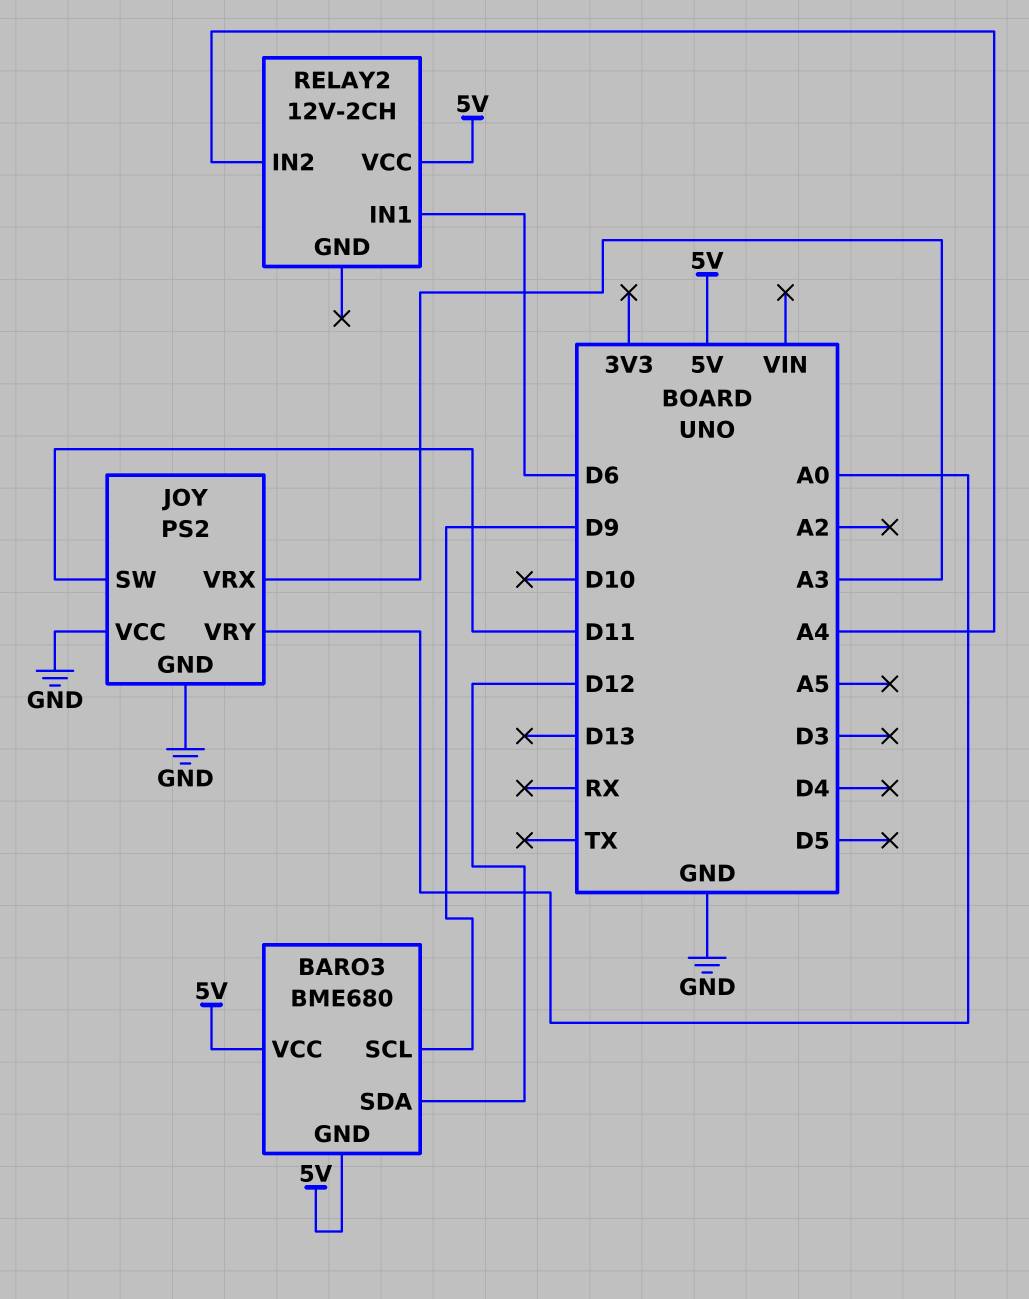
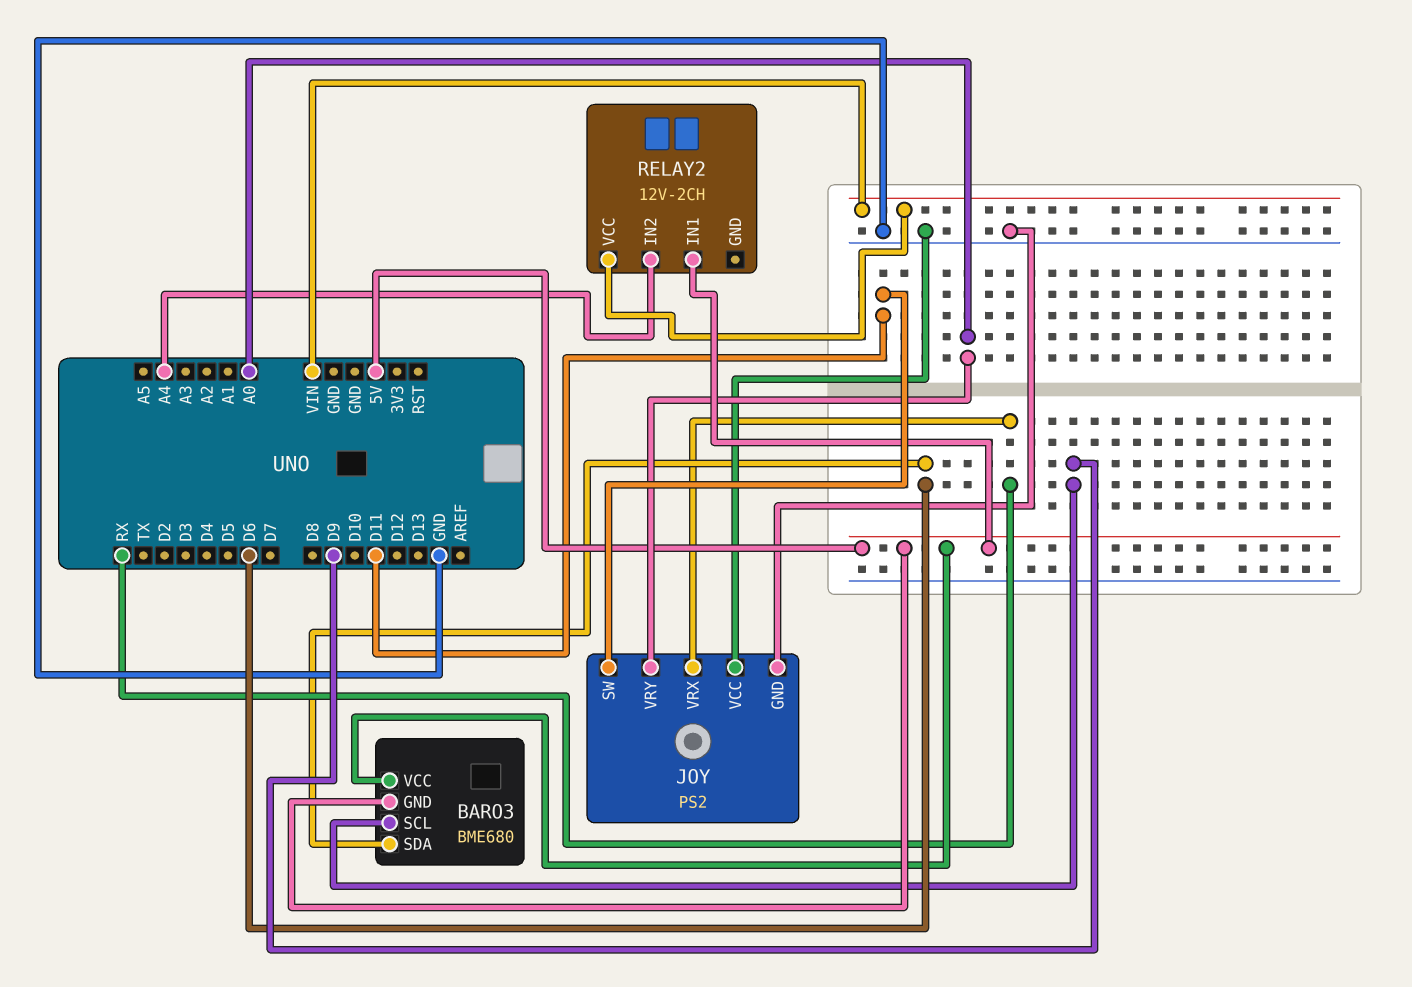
BARO3 pin SDA: D12 -> D6
JOY pin VRX: A3 -> RX
RELAY2 pin IN1: D6 -> 5V
RELAY2 pin VCC: 5V -> VIN

